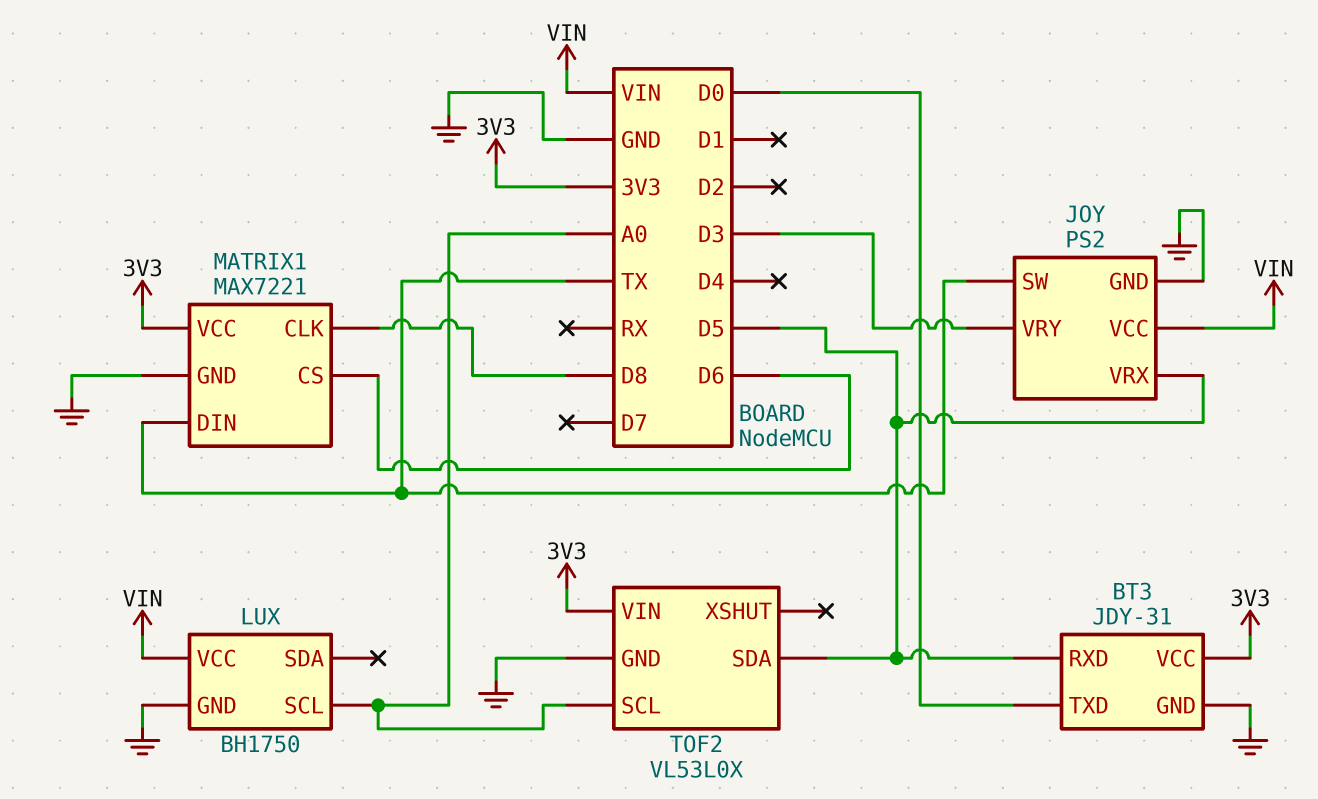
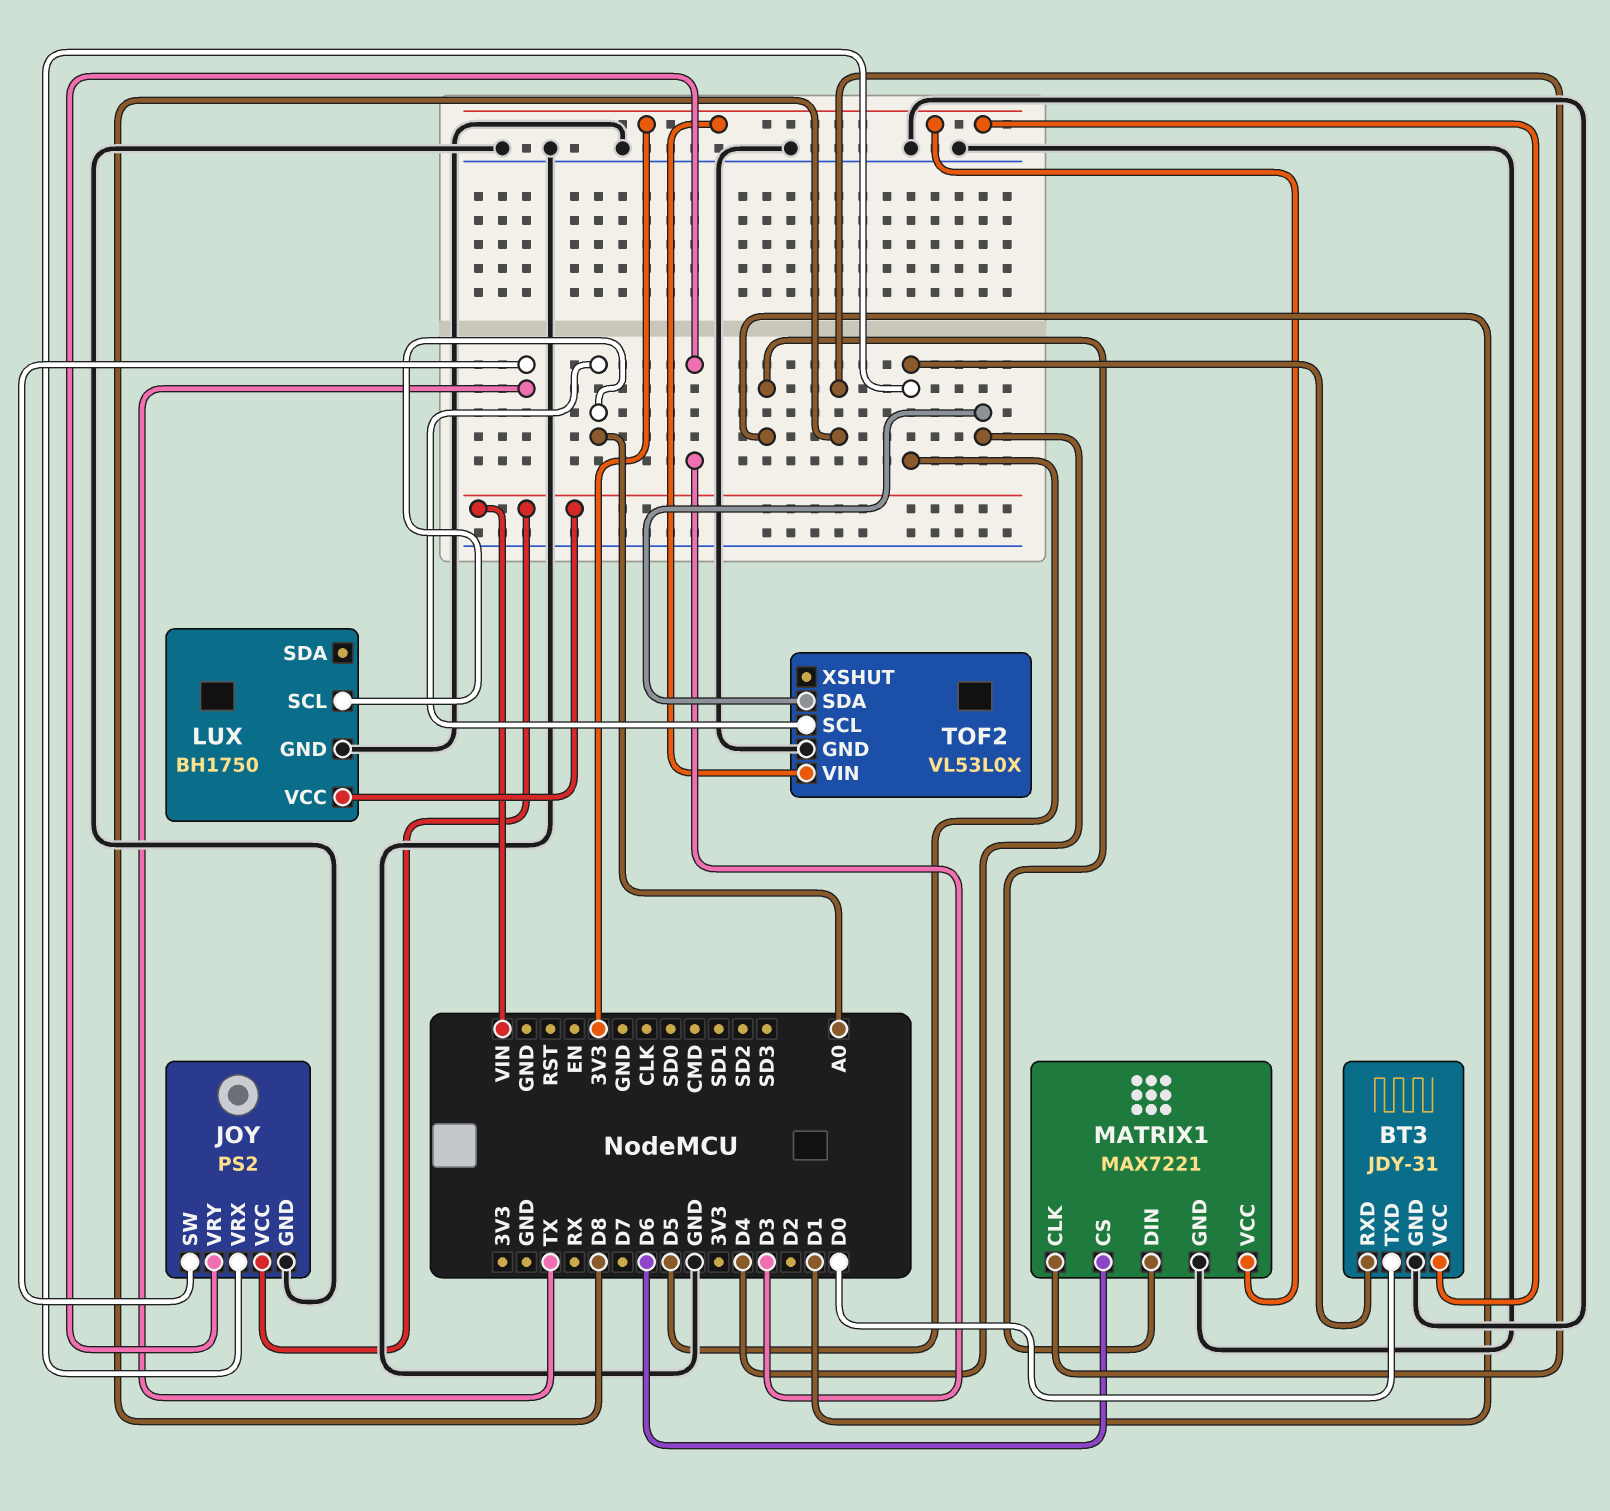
MATRIX1 pin DIN: TX -> D1
TOF2 pin SDA: D5 -> D4

